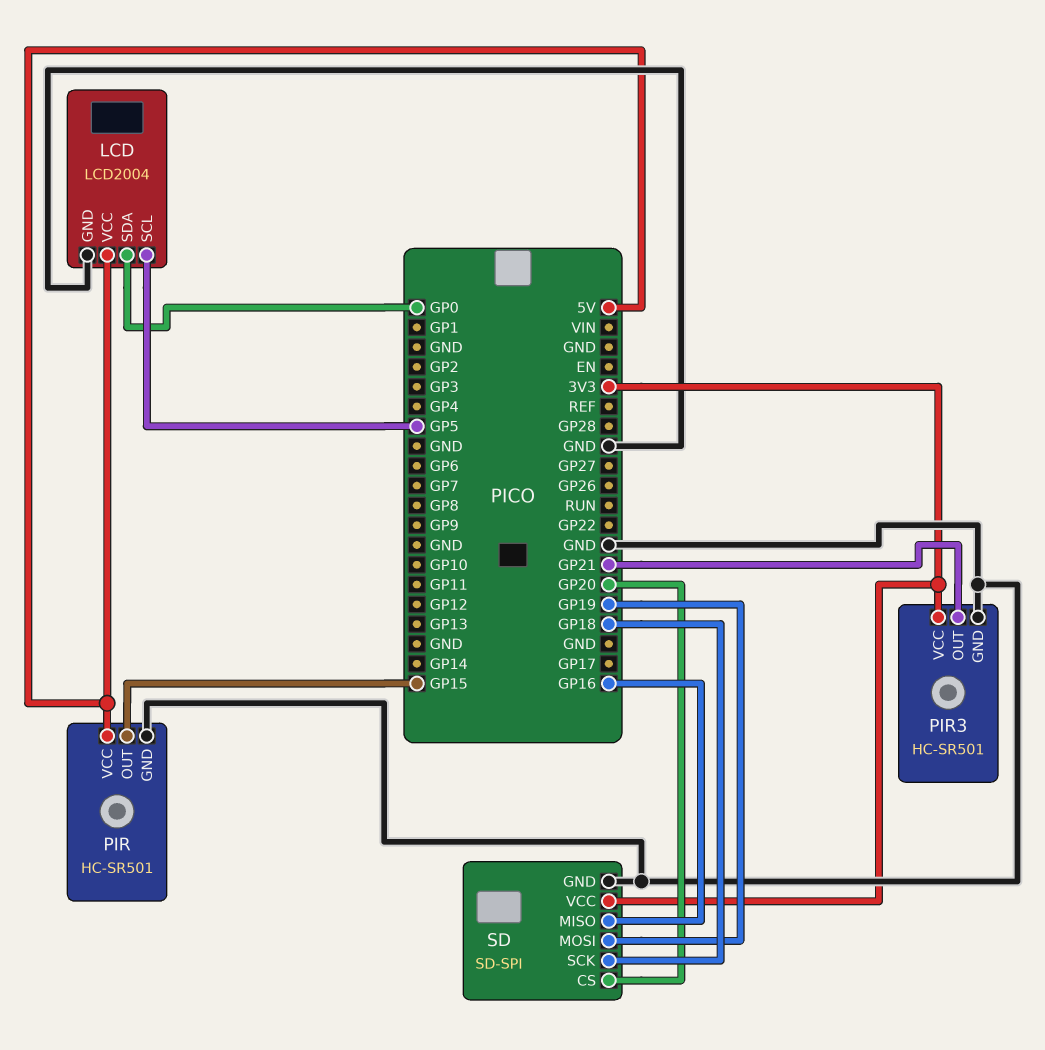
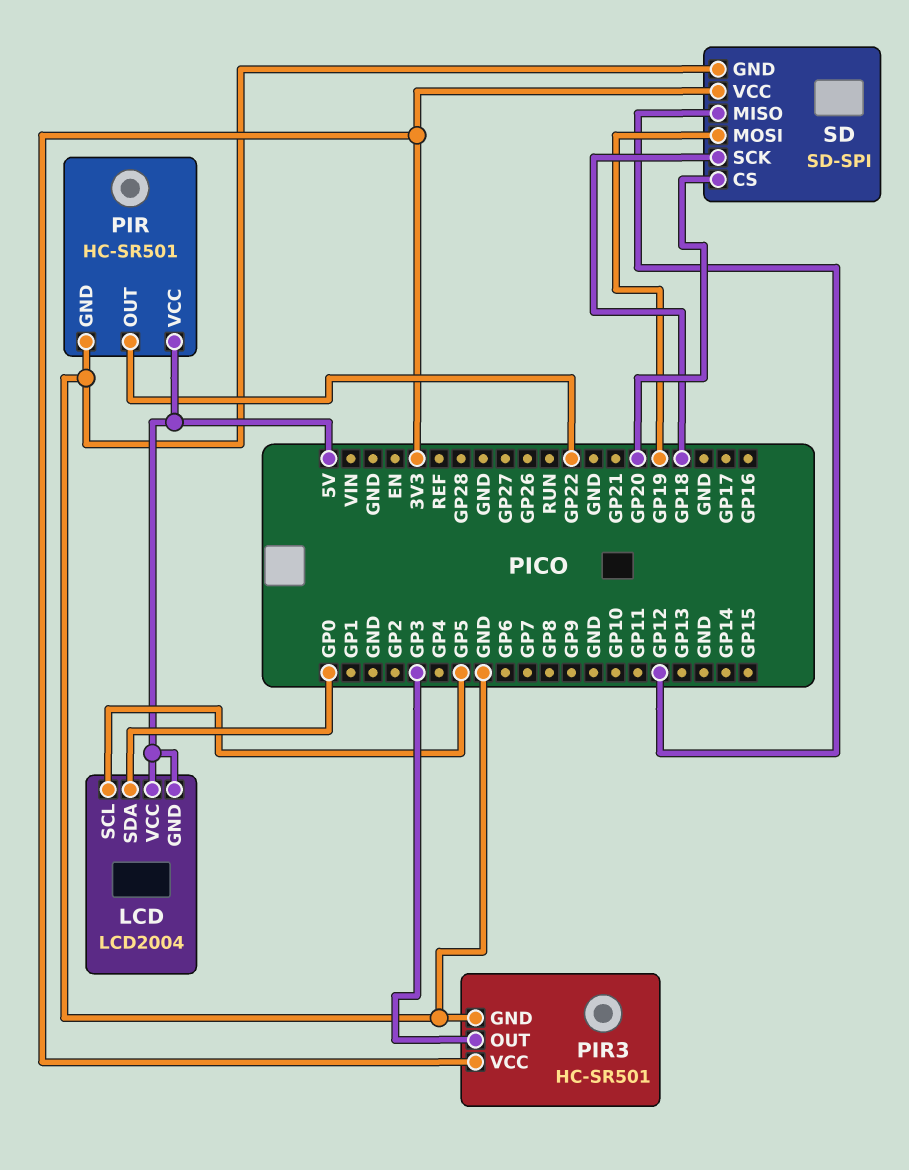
LCD pin GND: GND -> 5V
PIR pin OUT: GP15 -> GP22
PIR3 pin OUT: GP21 -> GP3
SD pin MISO: GP16 -> GP12

